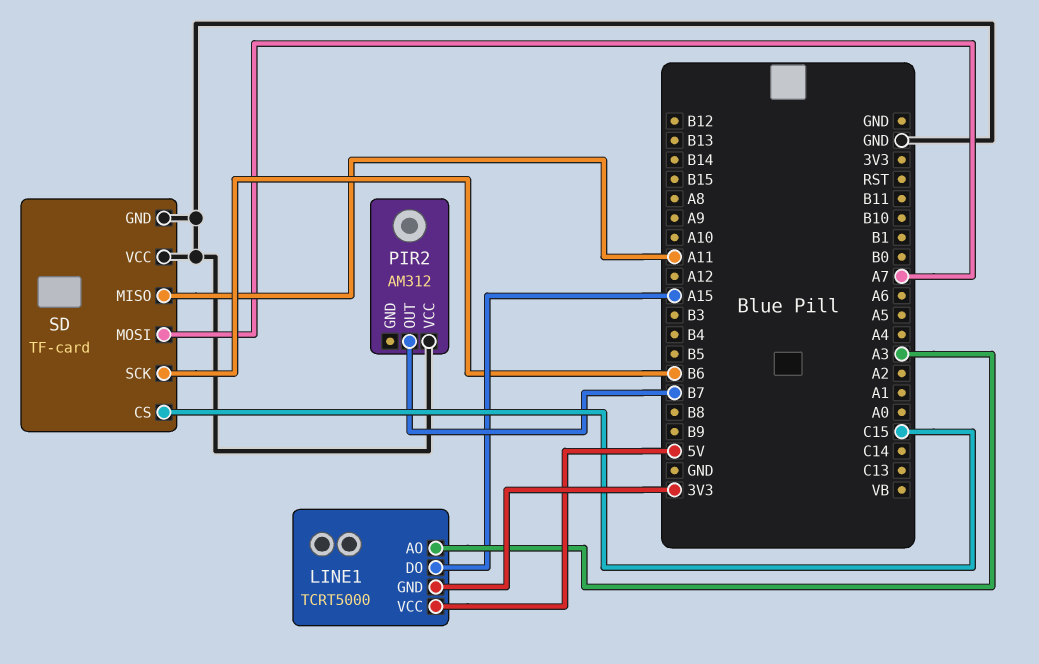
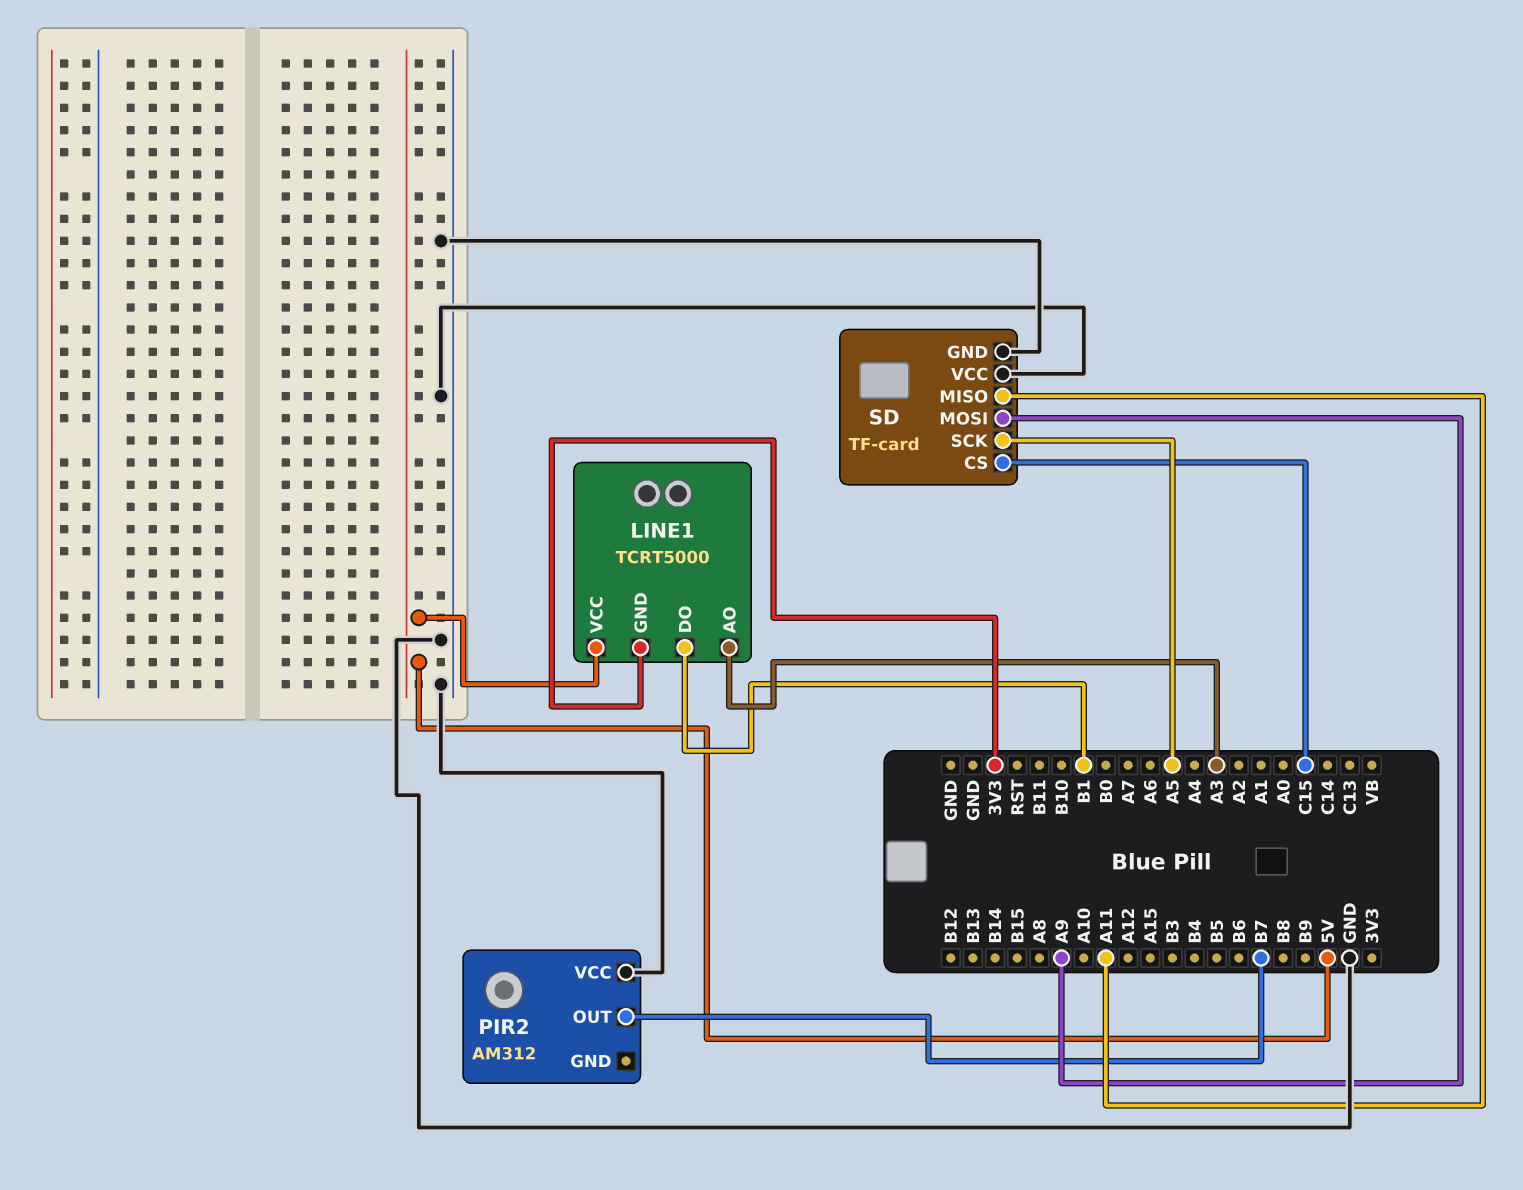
LINE1 pin DO: A15 -> B1
SD pin MOSI: A7 -> A9
SD pin SCK: B6 -> A5

